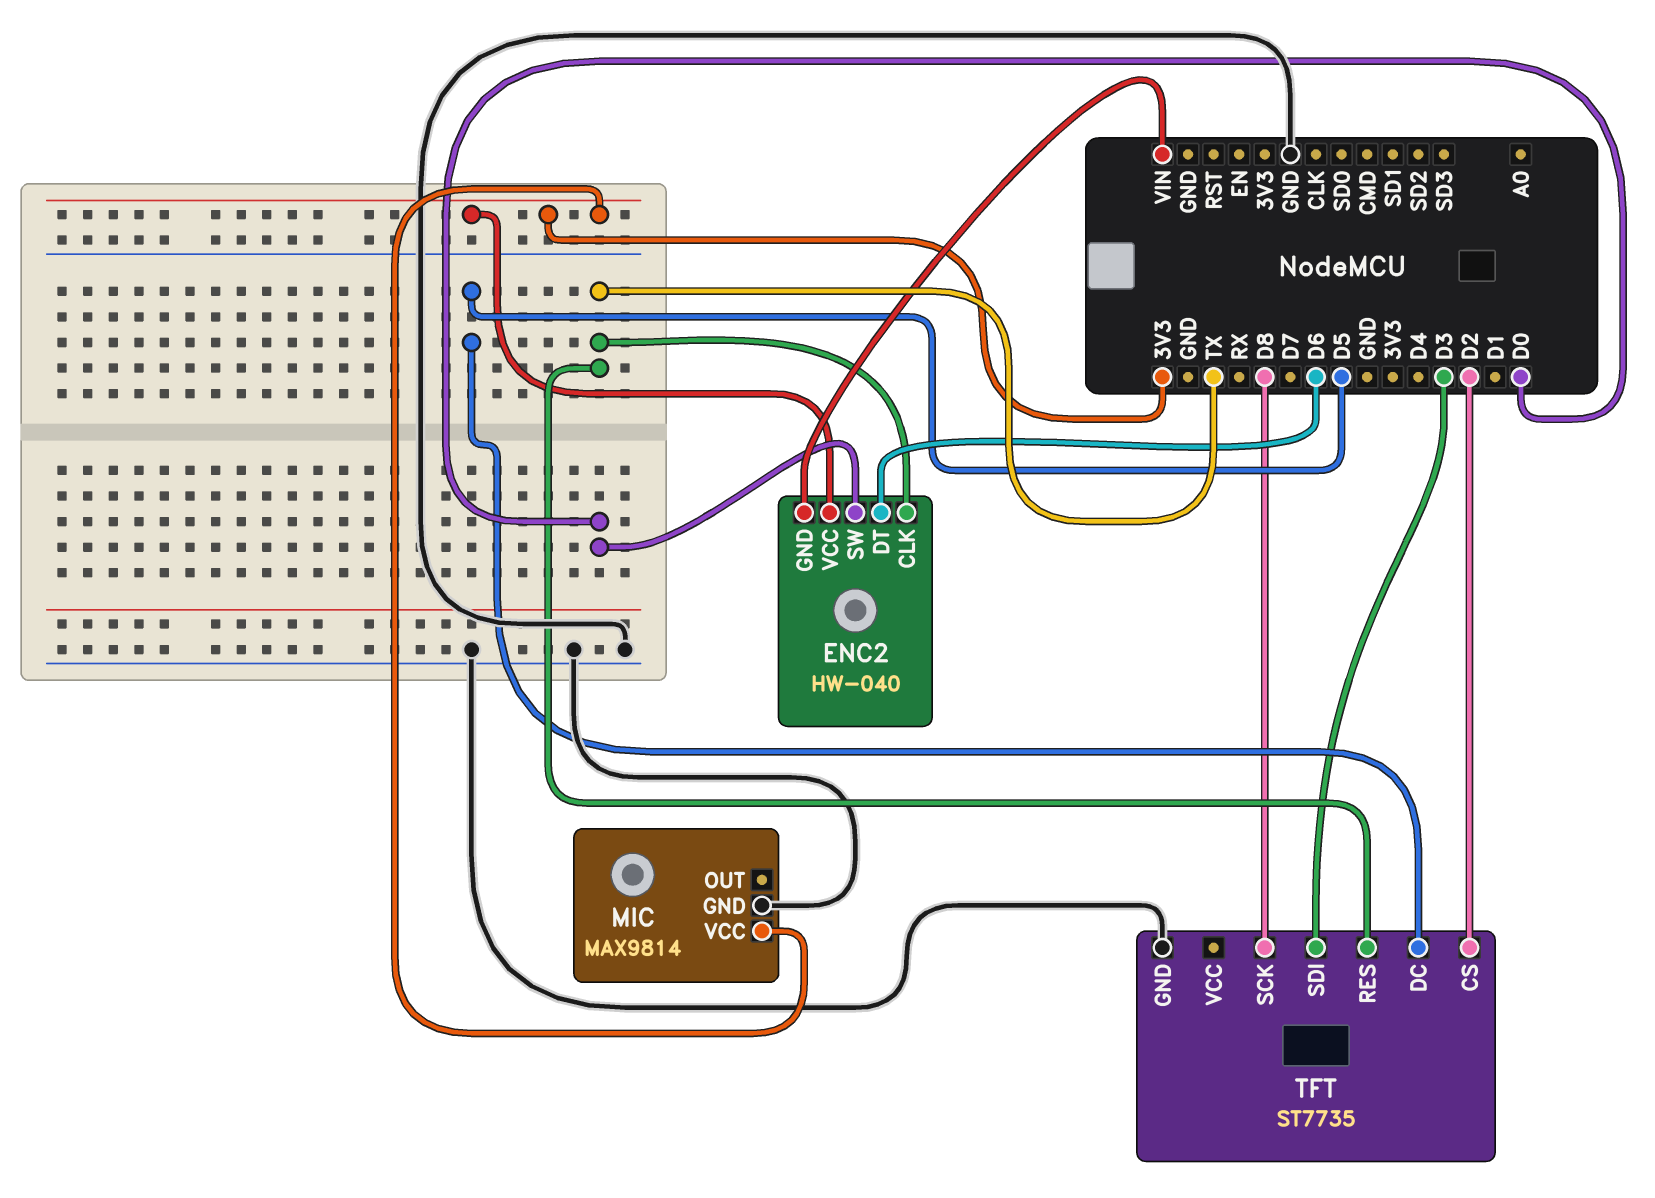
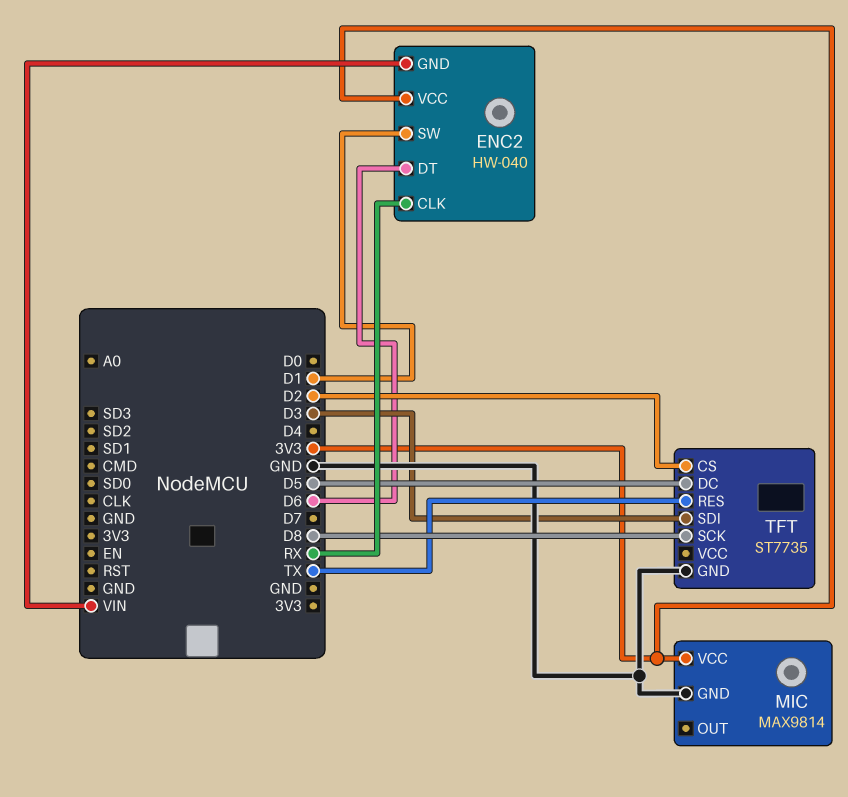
ENC2 pin CLK: TX -> RX
ENC2 pin SW: D0 -> D1

